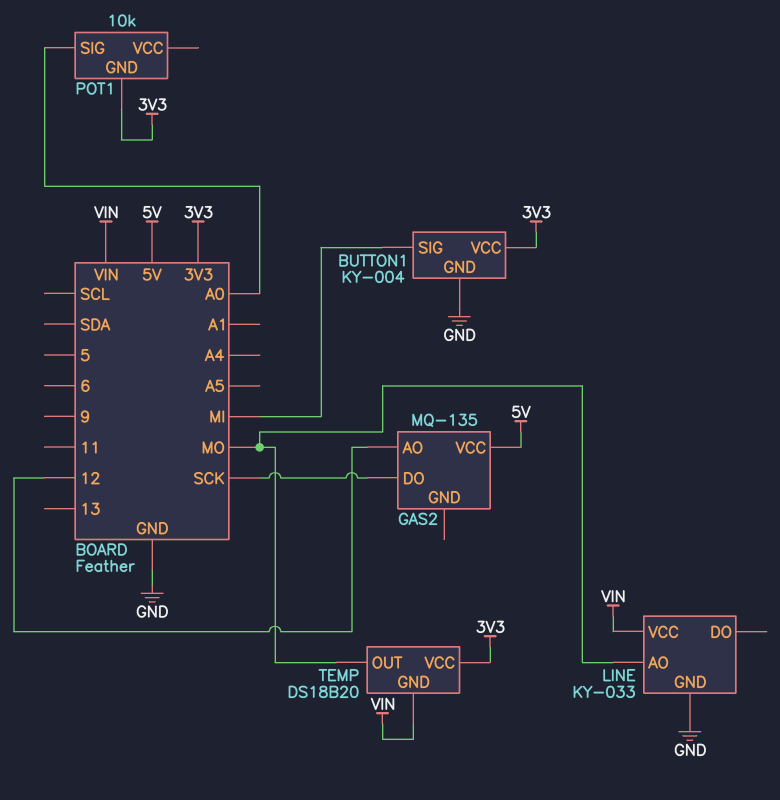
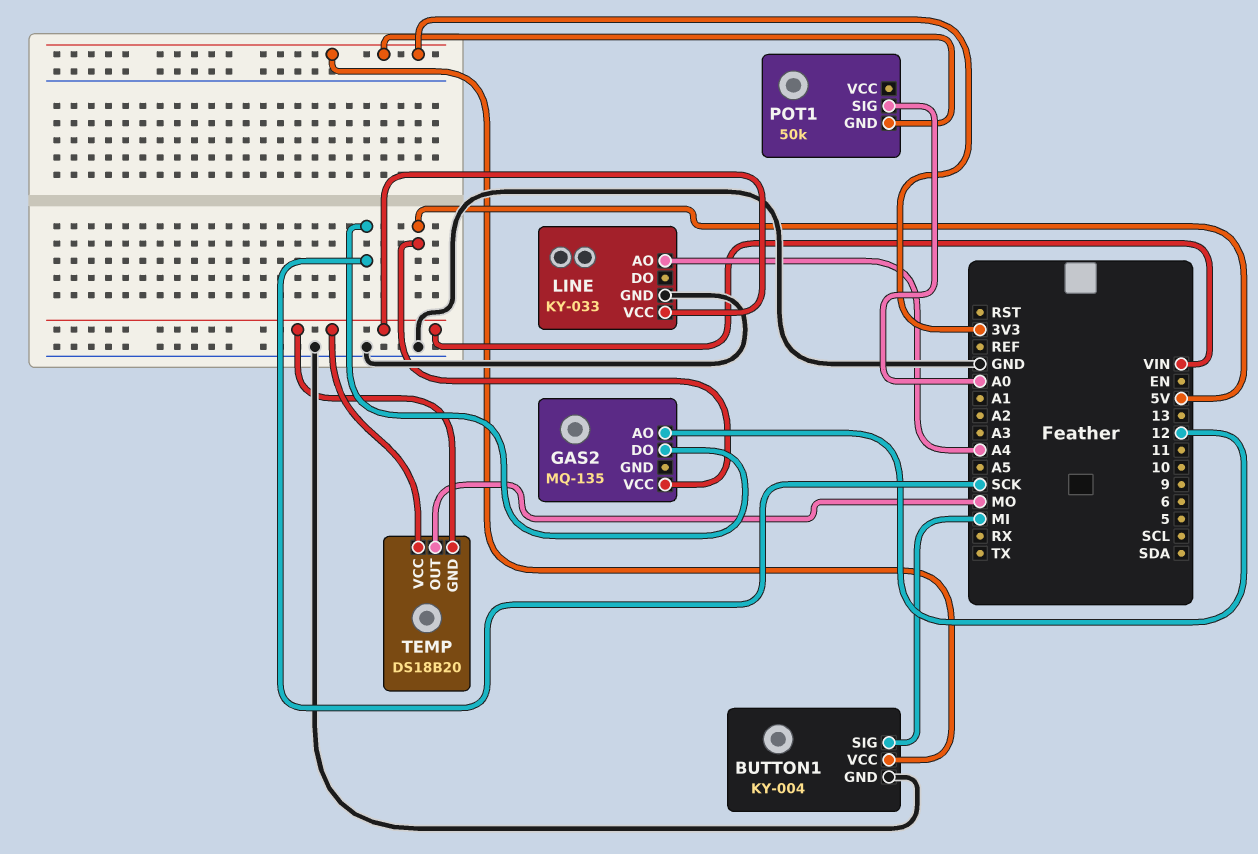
LINE pin AO: MO -> A4
POT1: 10k -> 50k
TEMP pin VCC: 3V3 -> VIN

